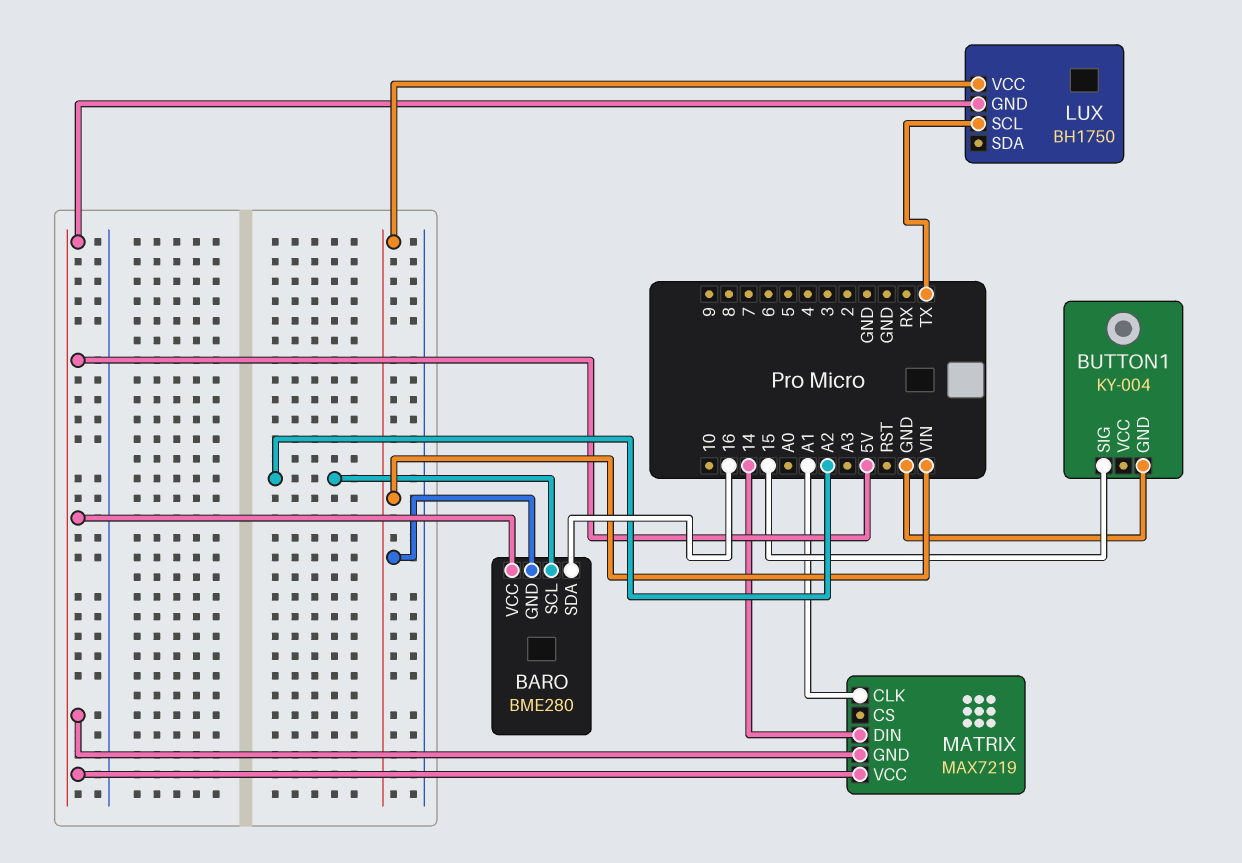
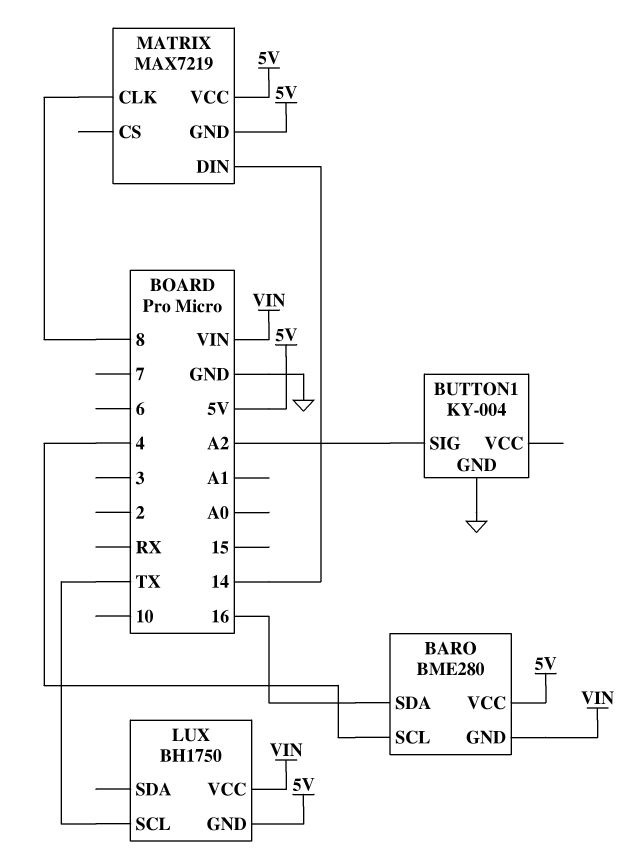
BARO pin SCL: A2 -> 4
BUTTON1 pin SIG: 15 -> A2
MATRIX pin CLK: A1 -> 8

